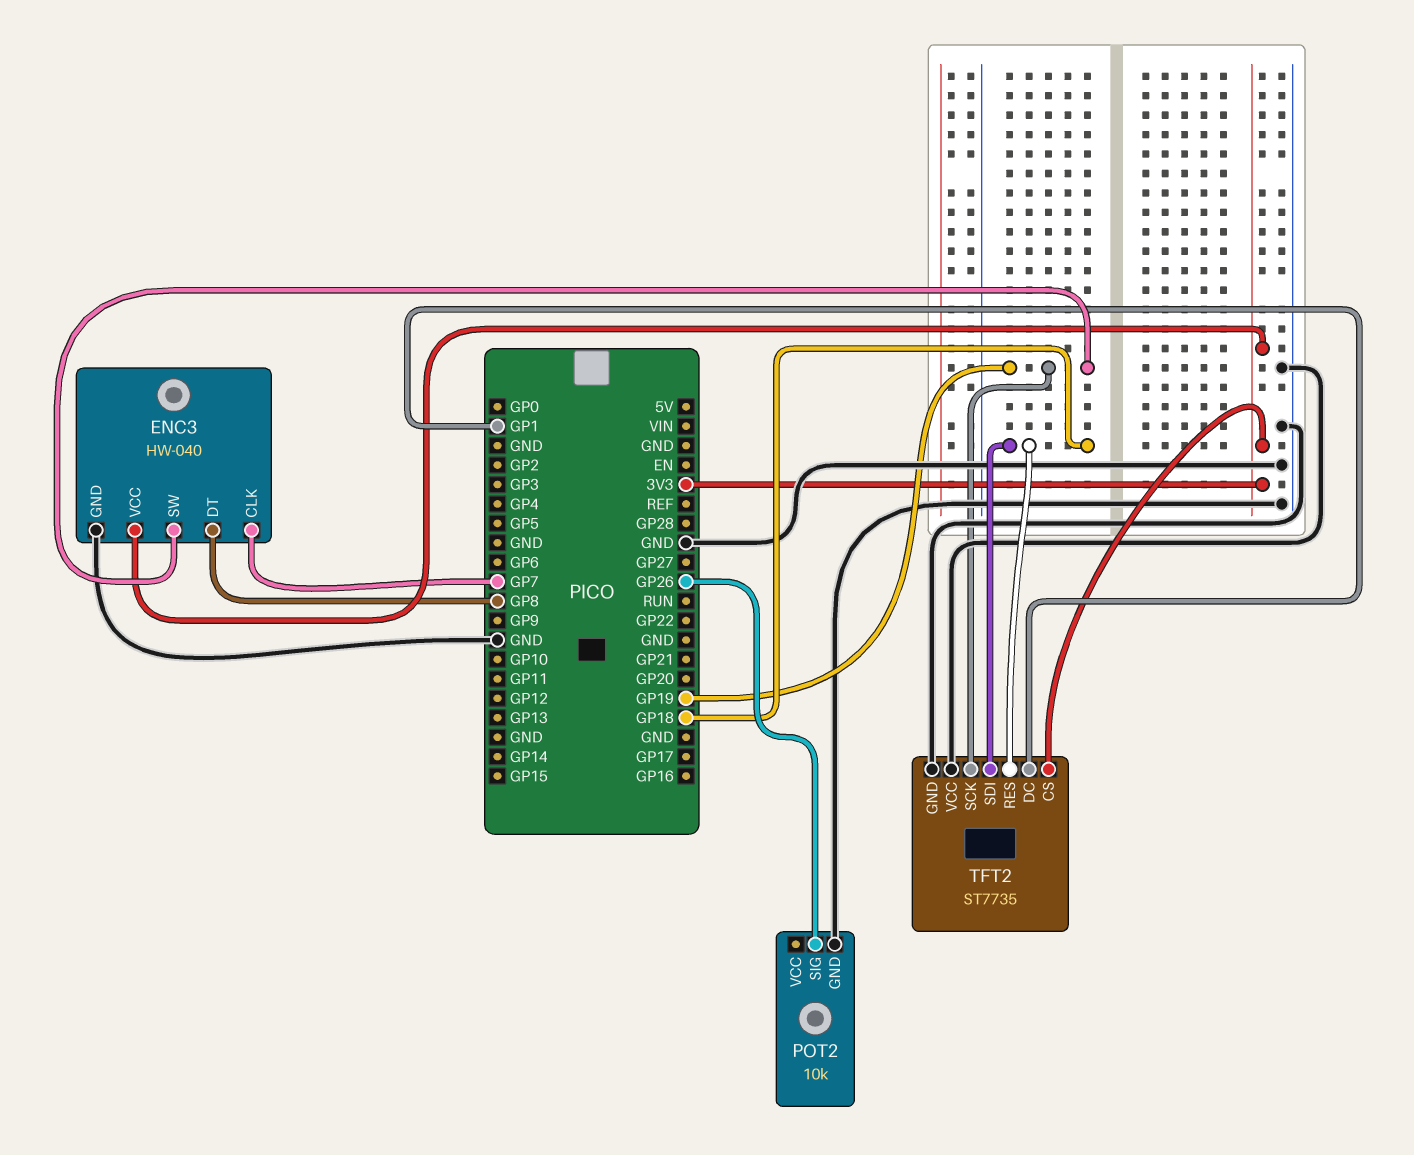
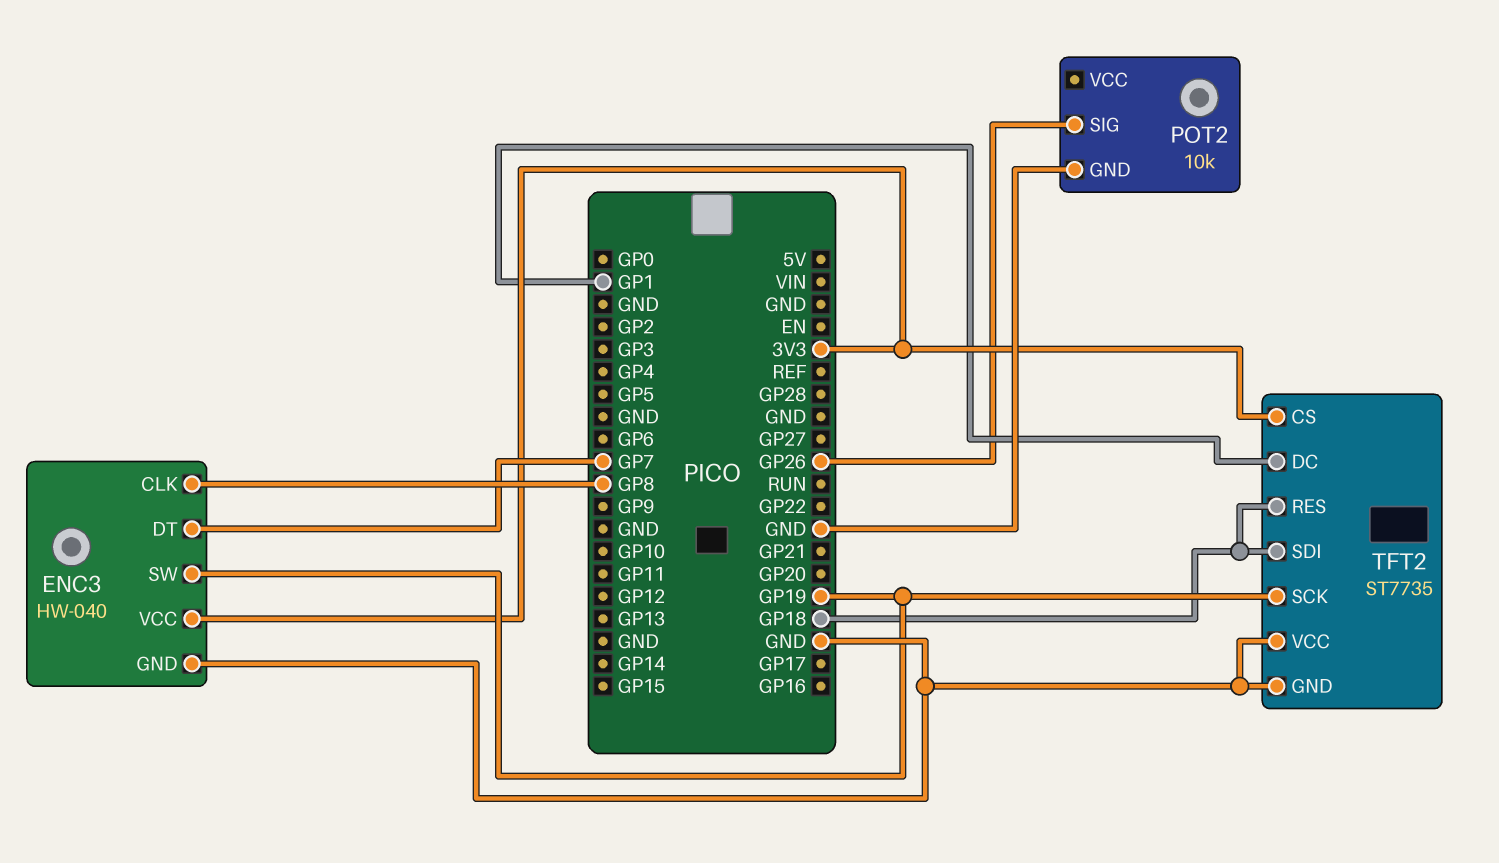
ENC3 pin CLK: GP7 -> GP8
ENC3 pin DT: GP8 -> GP7

